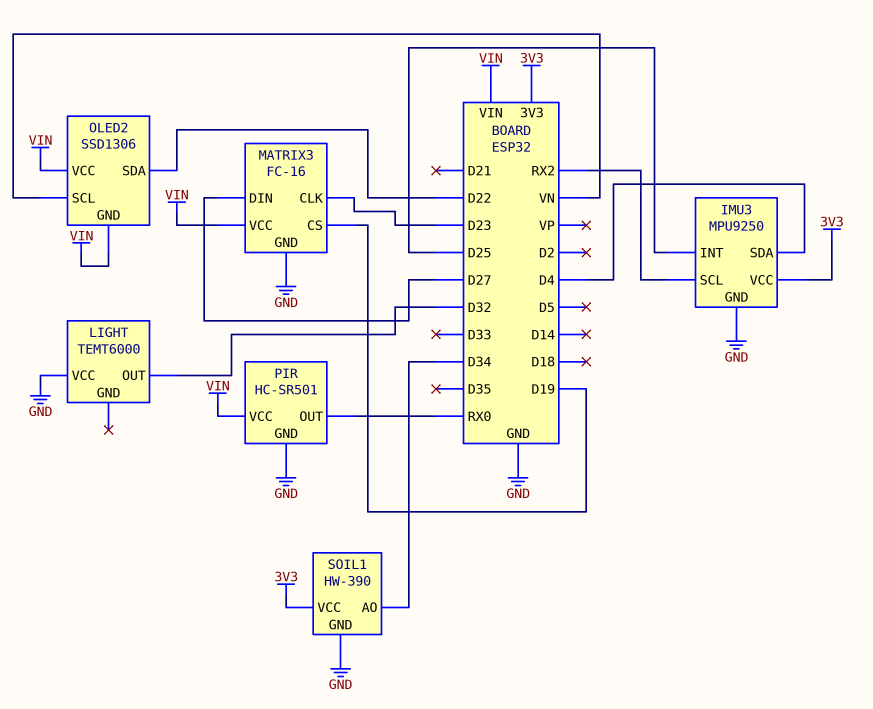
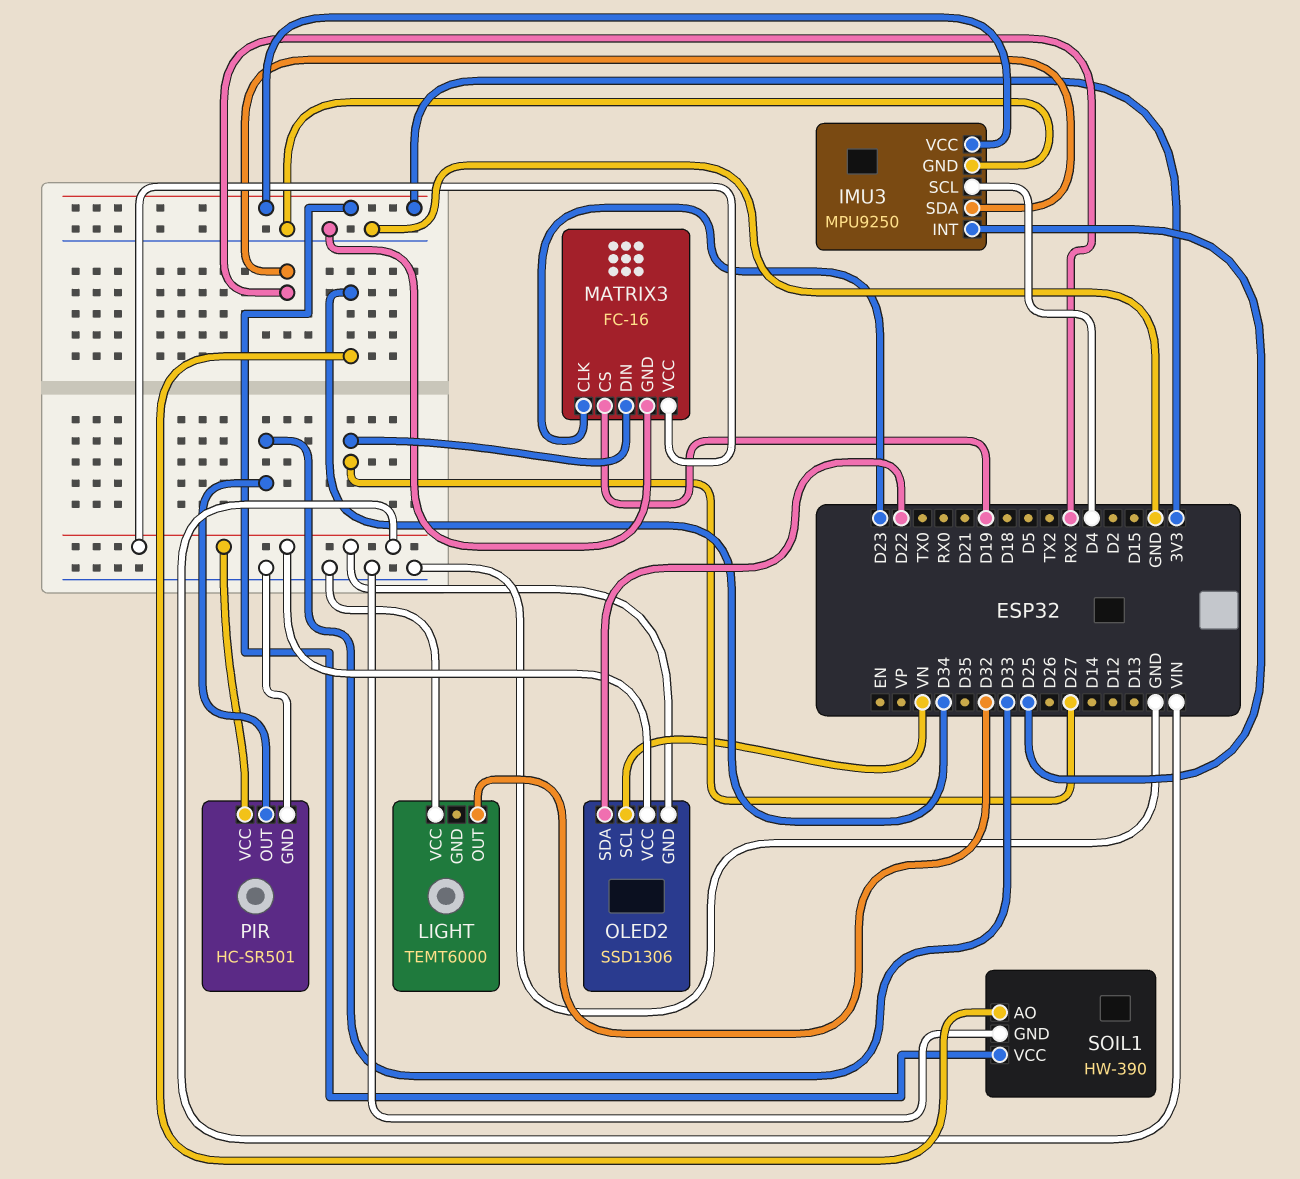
IMU3 pin SCL: RX2 -> D4
IMU3 pin SDA: D4 -> RX2
PIR pin OUT: RX0 -> D33

